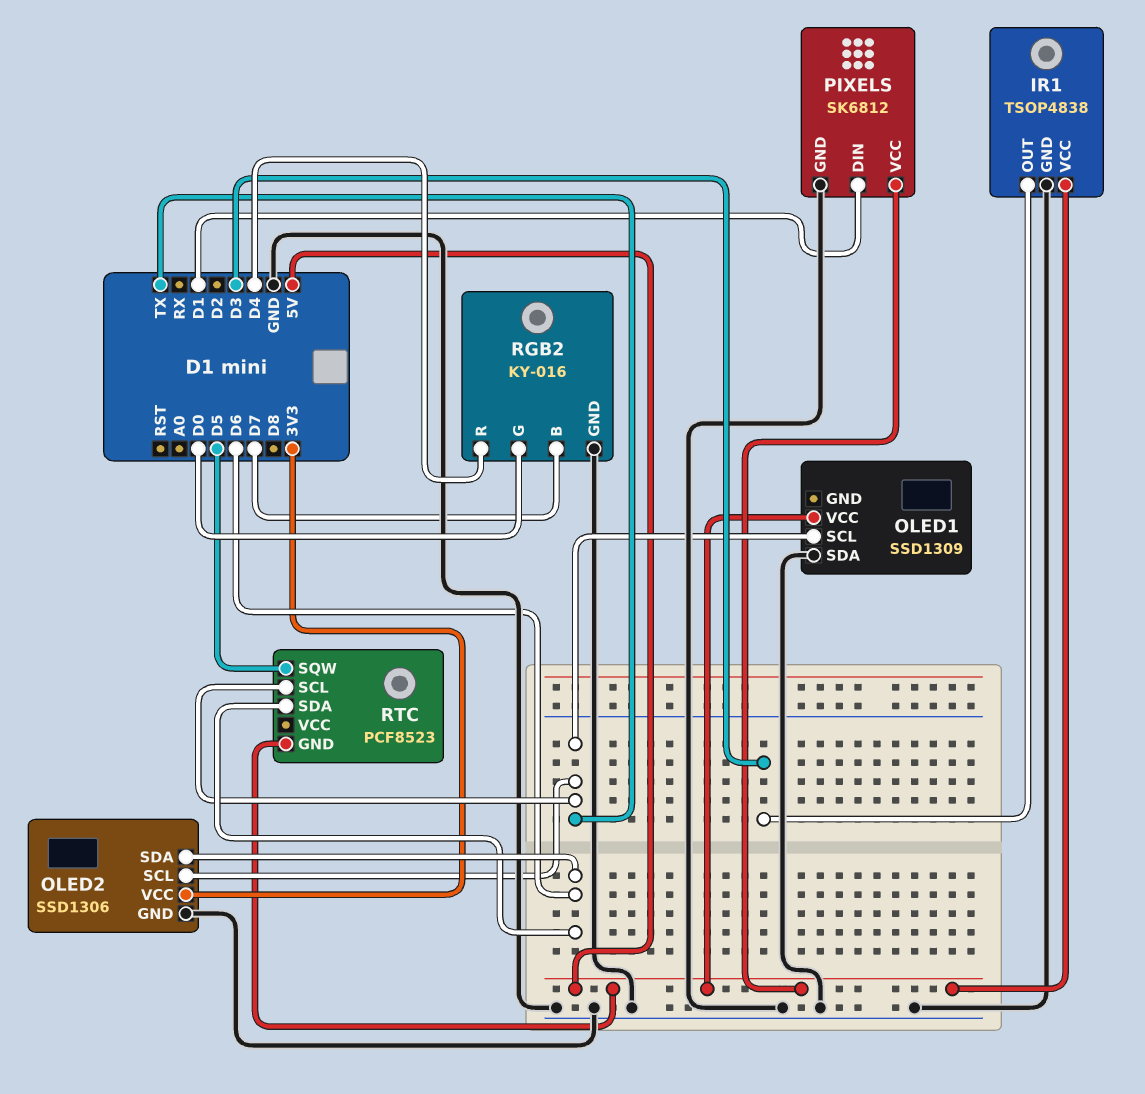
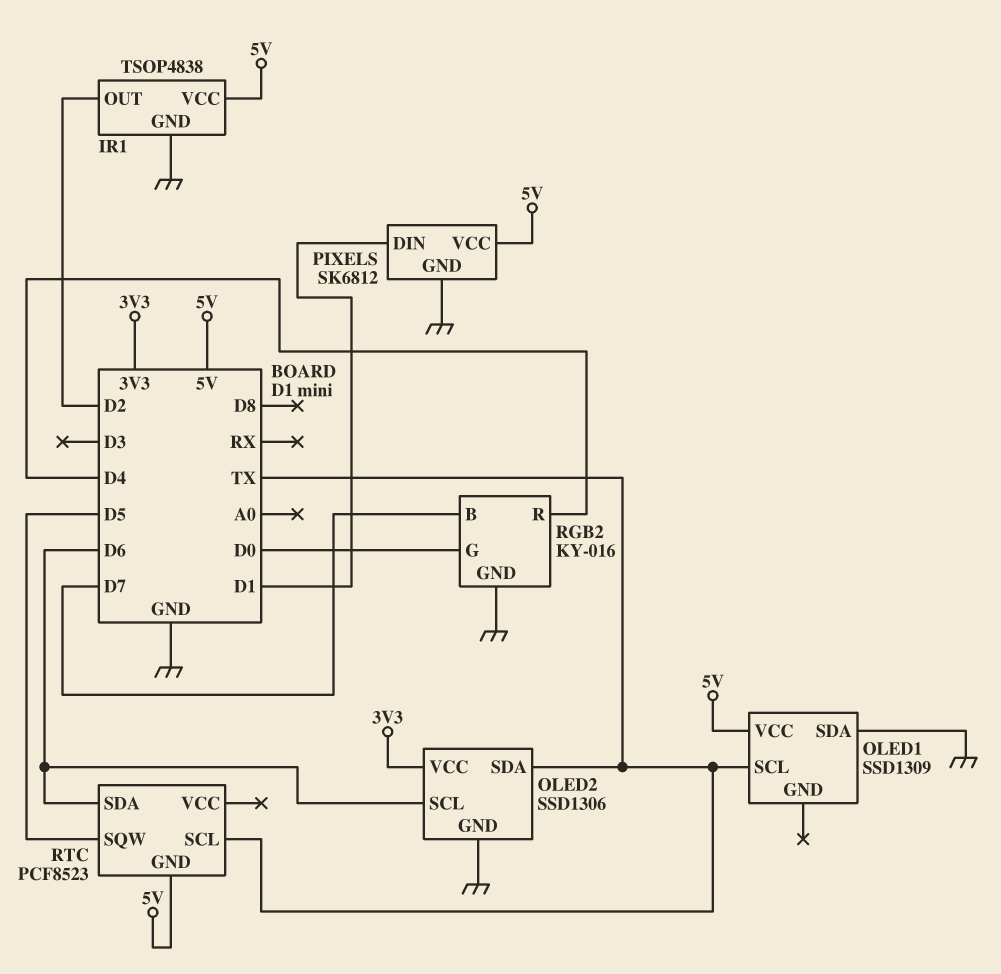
IR1 pin OUT: D3 -> D2
OLED2 pin SCL: TX -> D6
OLED2 pin SDA: D6 -> TX

